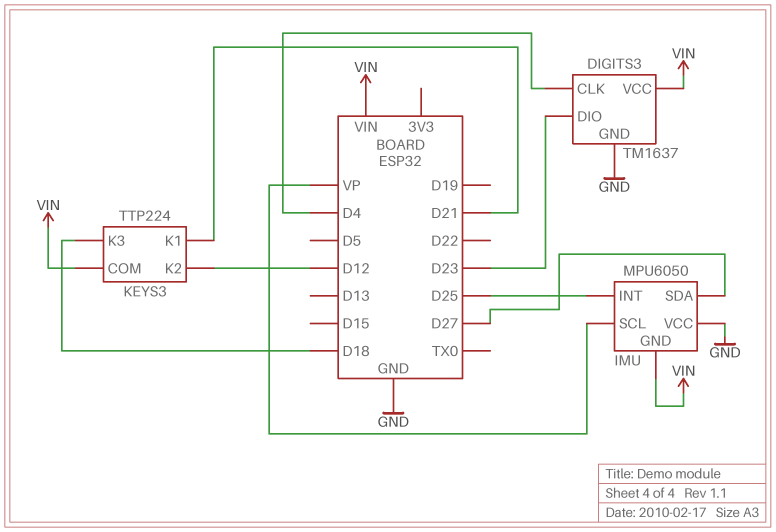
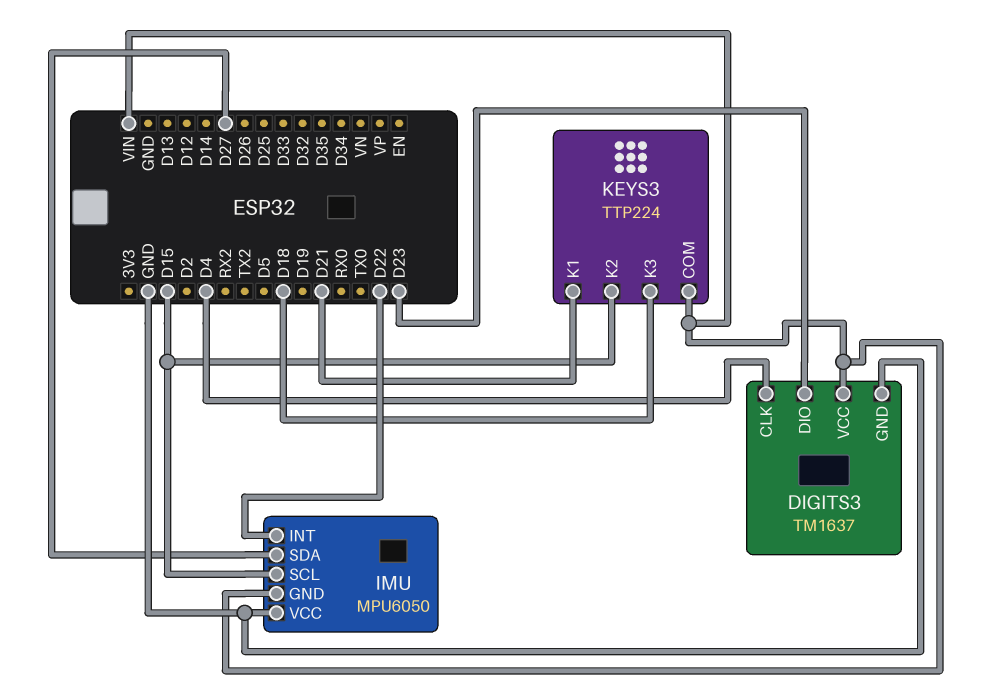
IMU pin INT: D25 -> D22
IMU pin SCL: VP -> D15
KEYS3 pin K2: D12 -> D15

